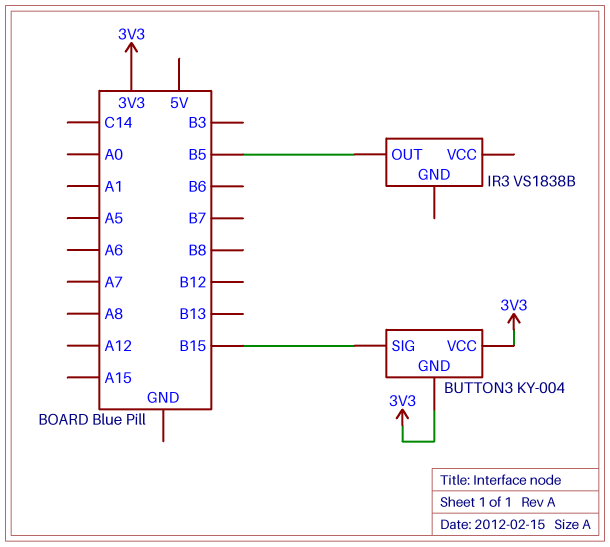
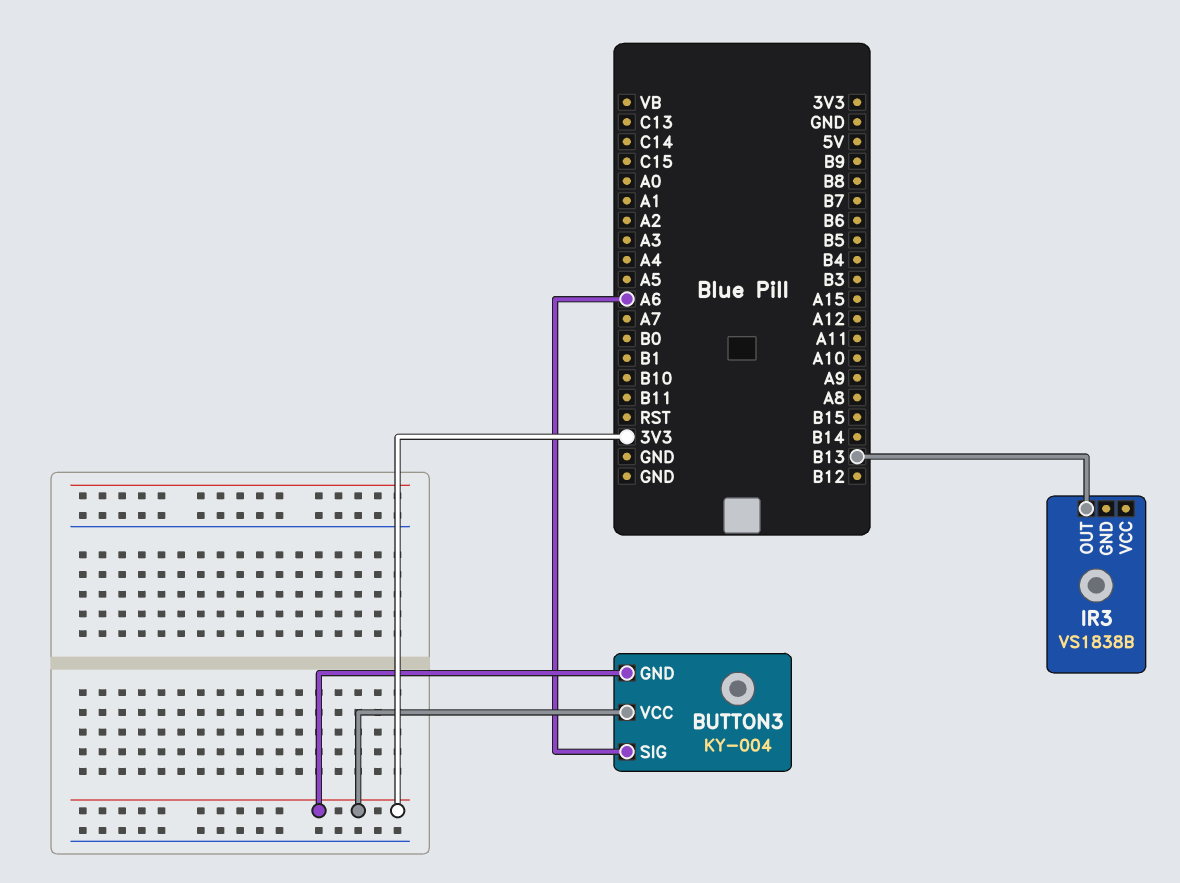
BUTTON3 pin SIG: B15 -> A6
IR3 pin OUT: B5 -> B13

